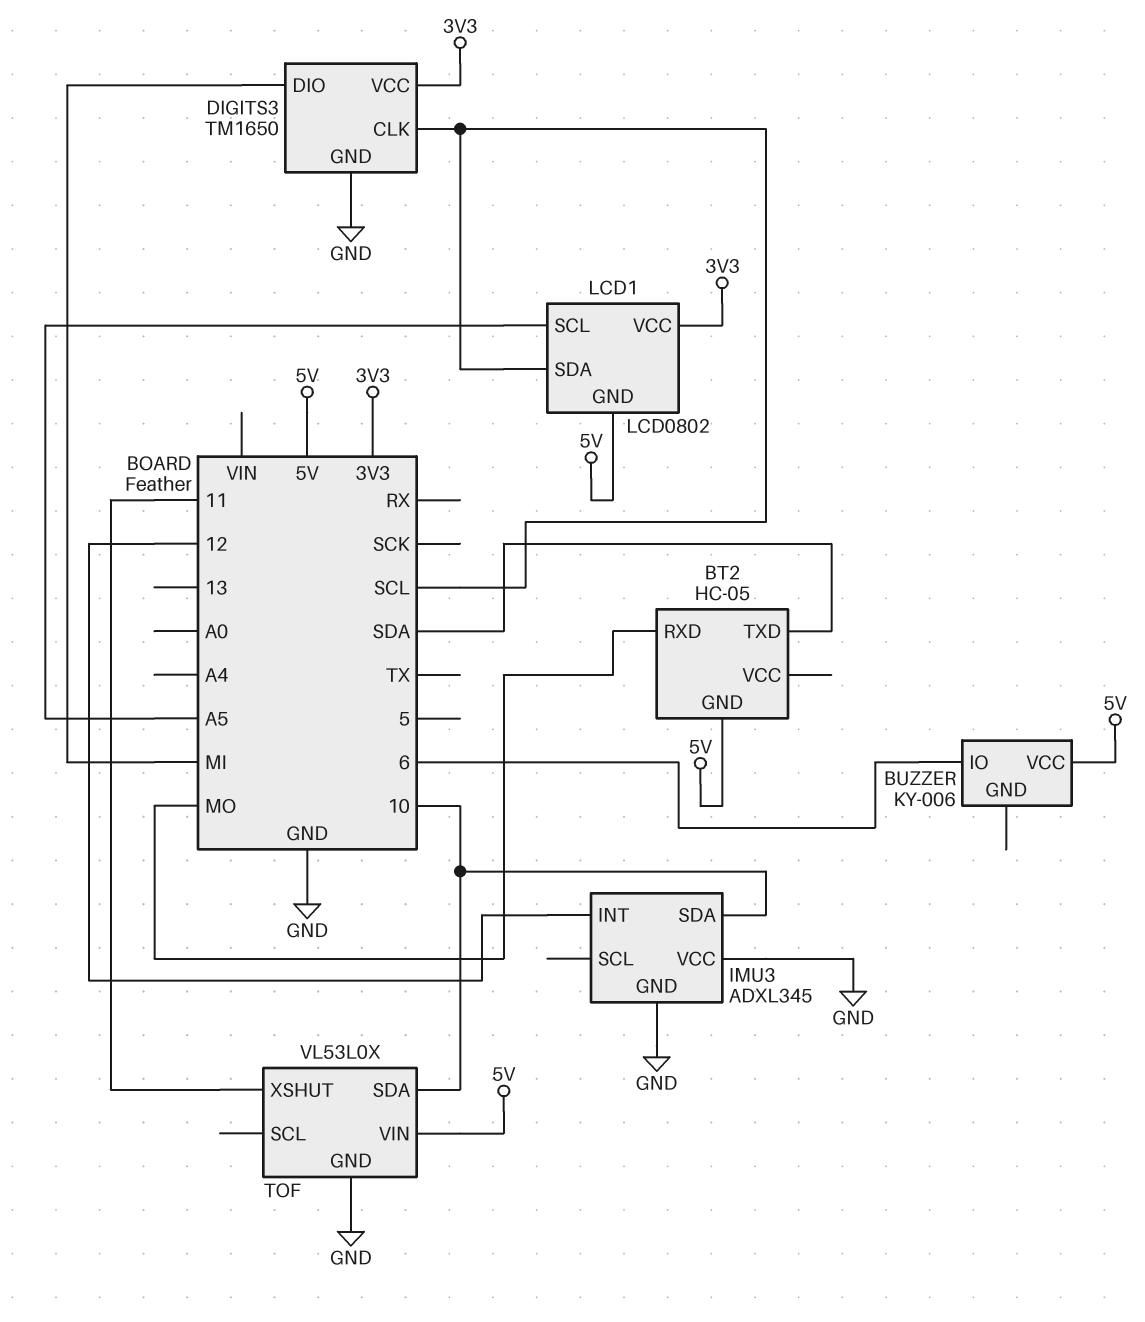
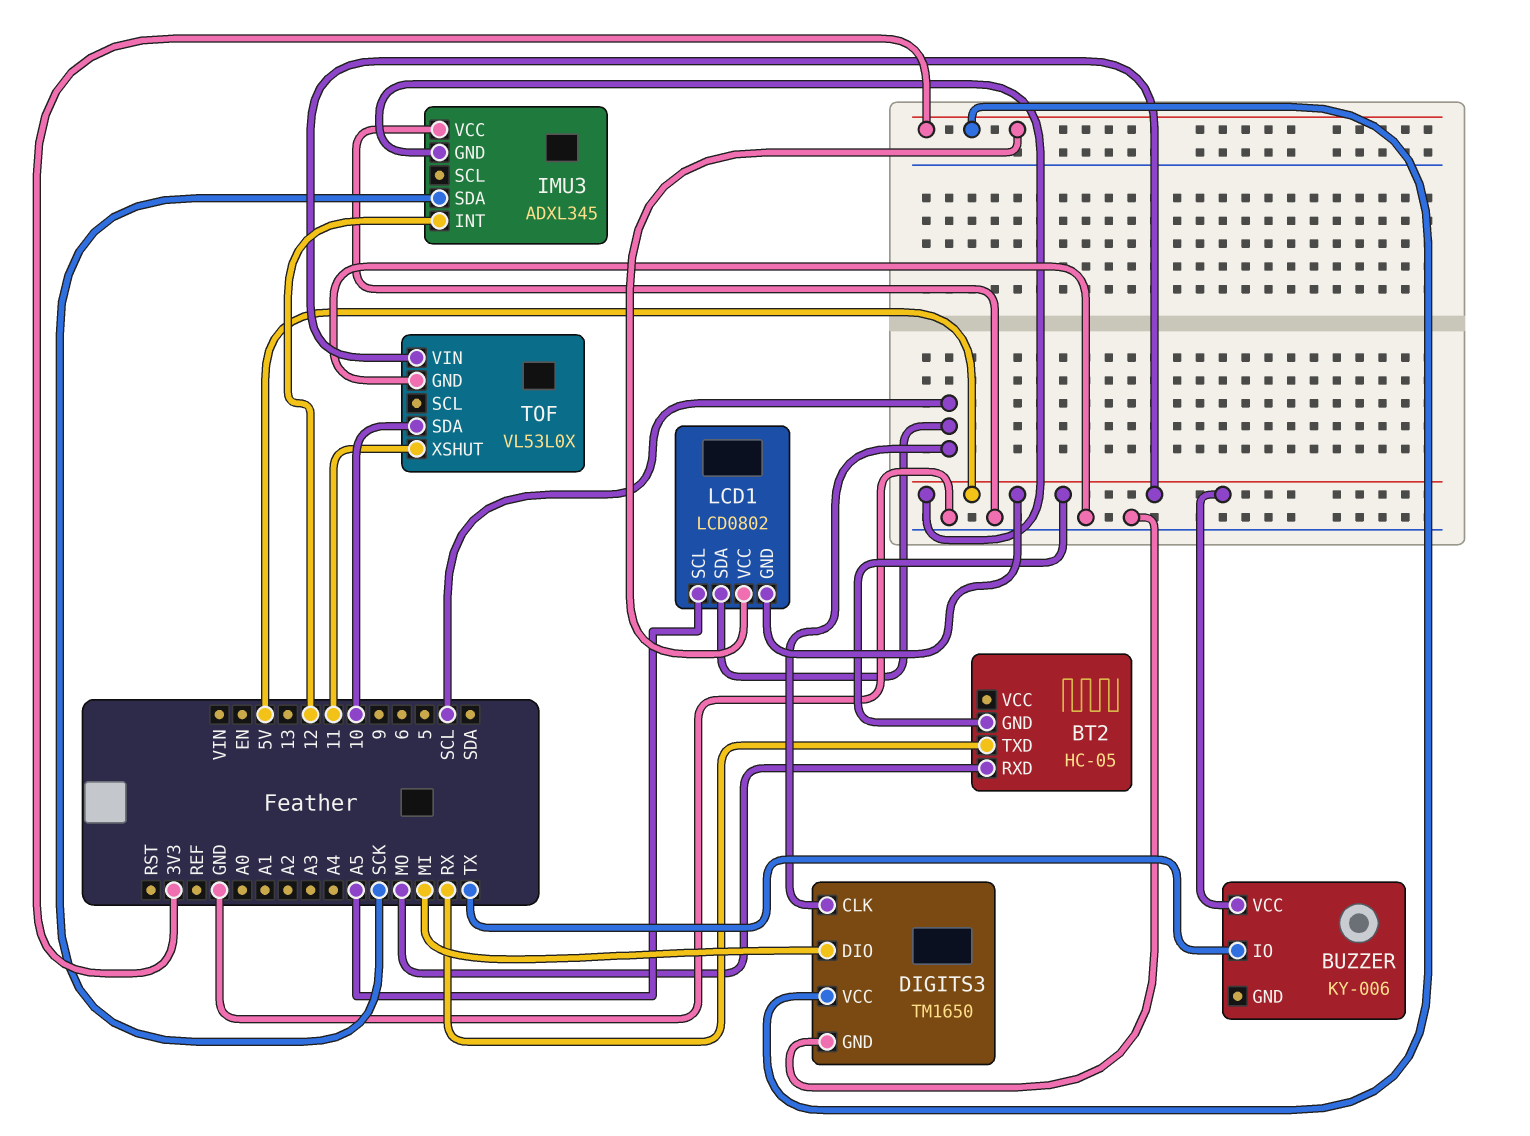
BT2 pin TXD: SDA -> RX
BUZZER pin IO: 6 -> TX
IMU3 pin GND: GND -> 5V
IMU3 pin SDA: 10 -> SCK

